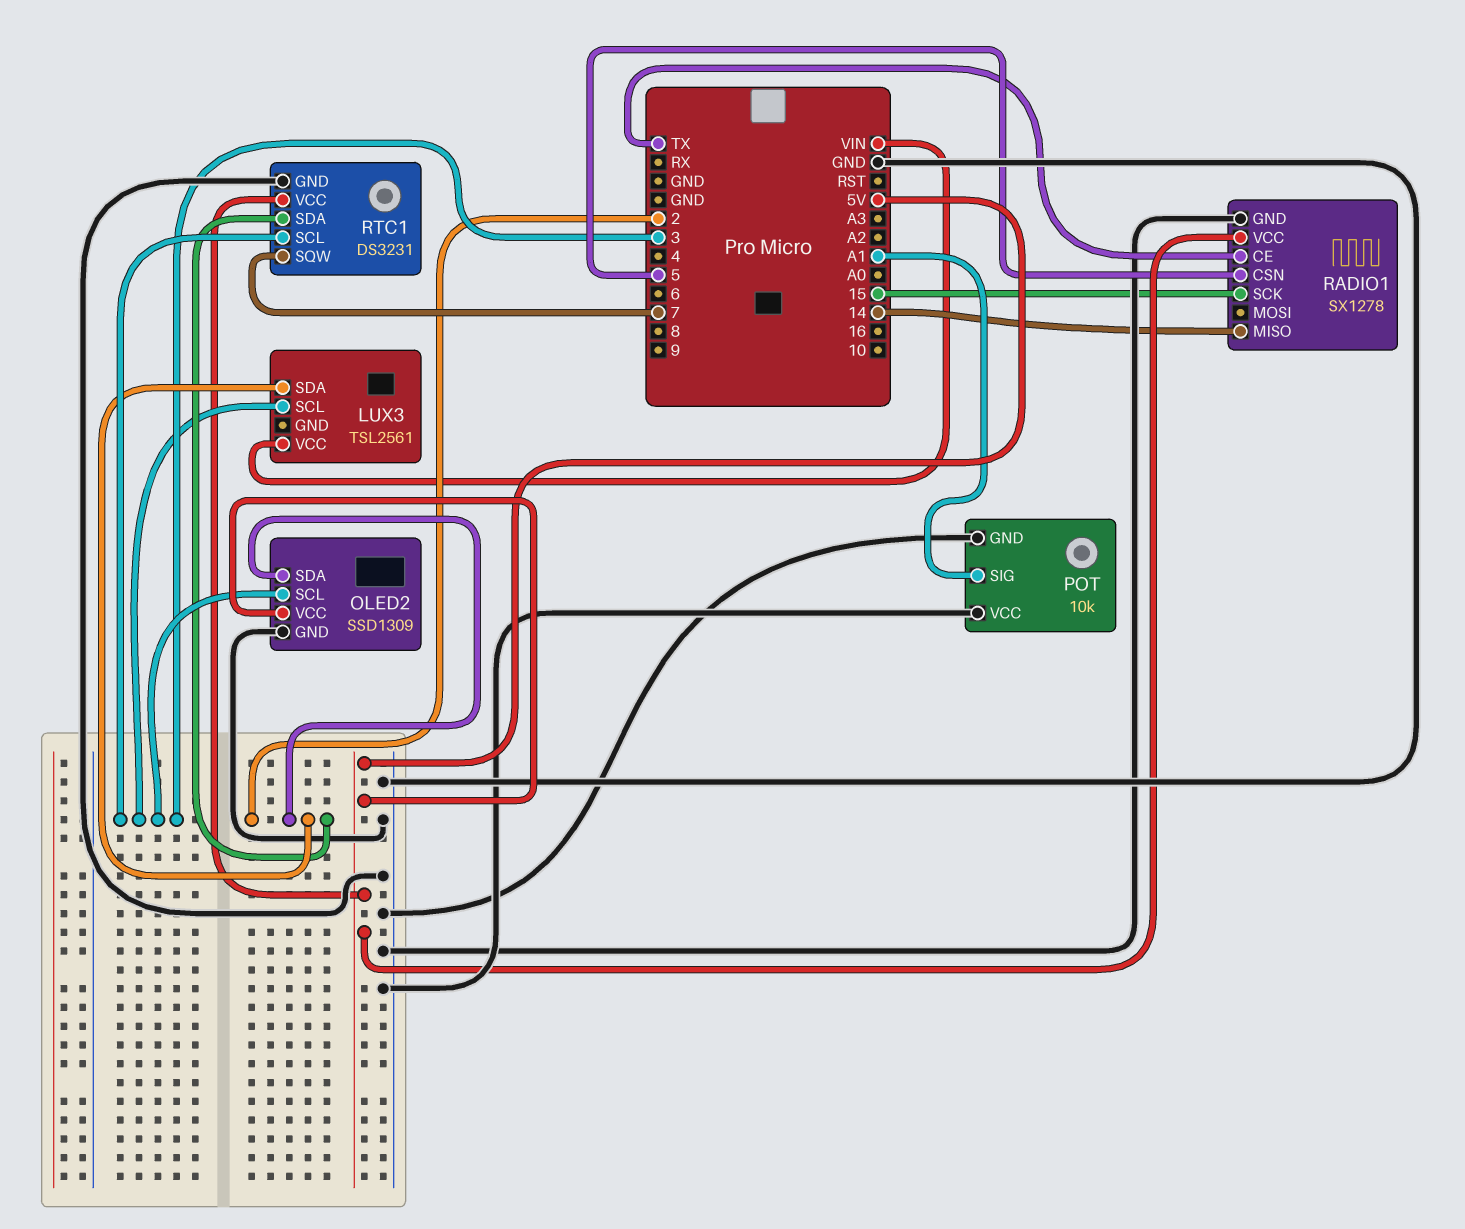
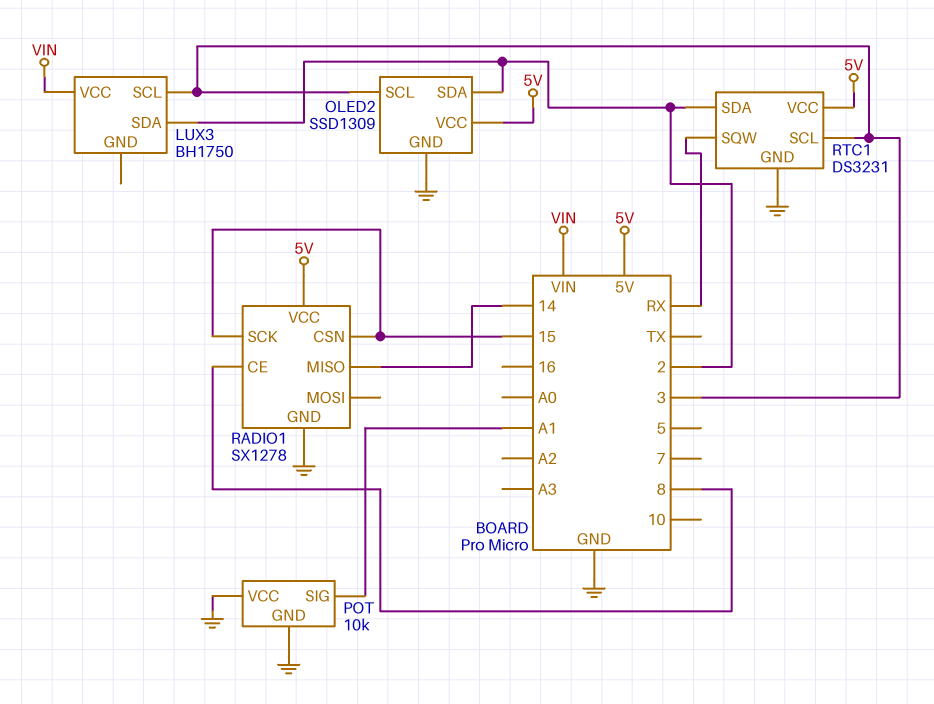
LUX3: TSL2561 -> BH1750
RADIO1 pin CE: TX -> 8
RADIO1 pin CSN: 5 -> 15
RTC1 pin SQW: 7 -> RX

